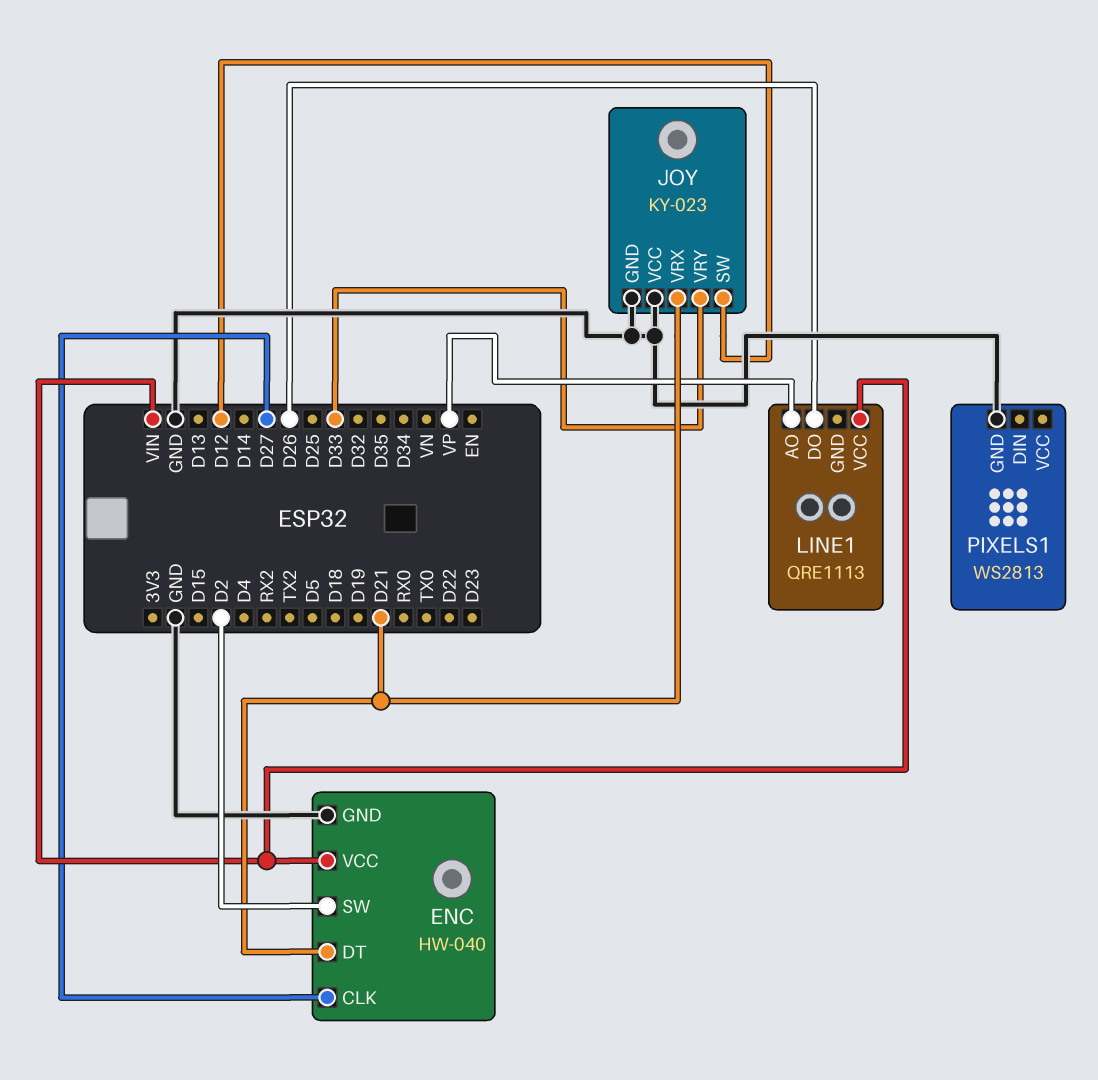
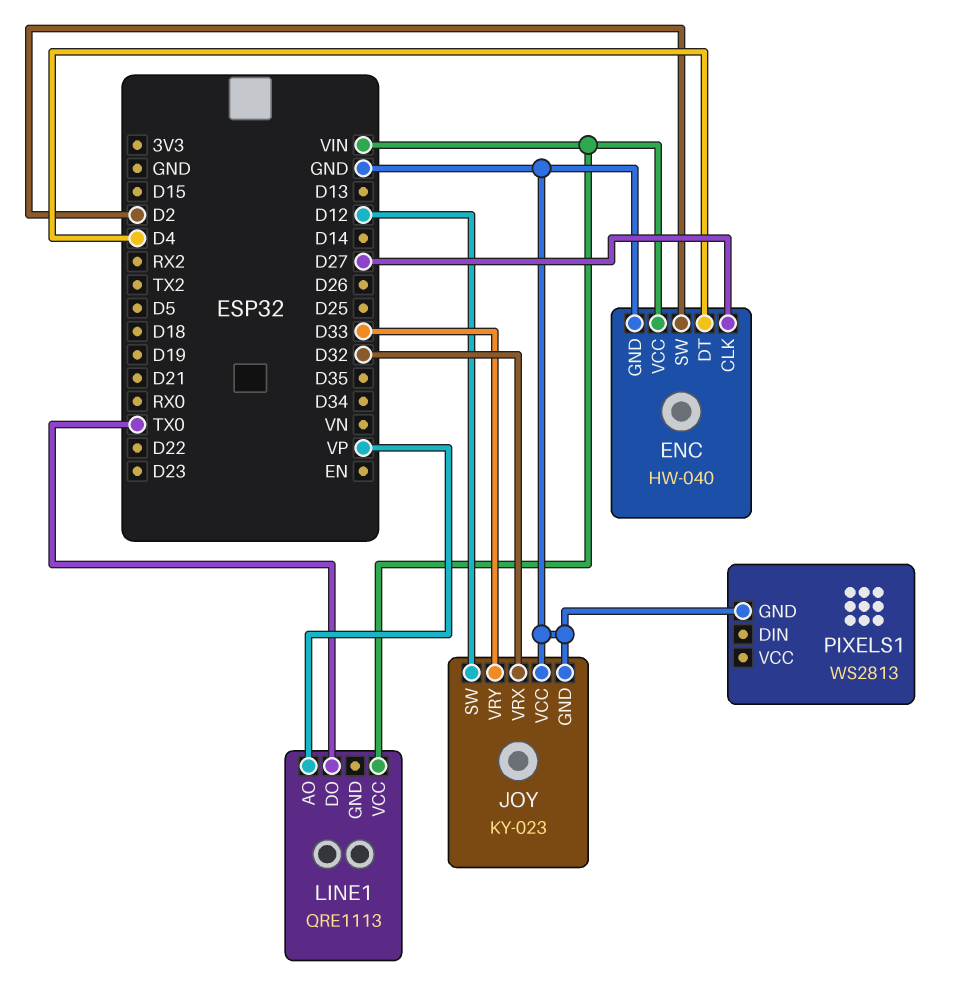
ENC pin DT: D21 -> D4
JOY pin VRX: D21 -> D32
LINE1 pin DO: D26 -> TX0

